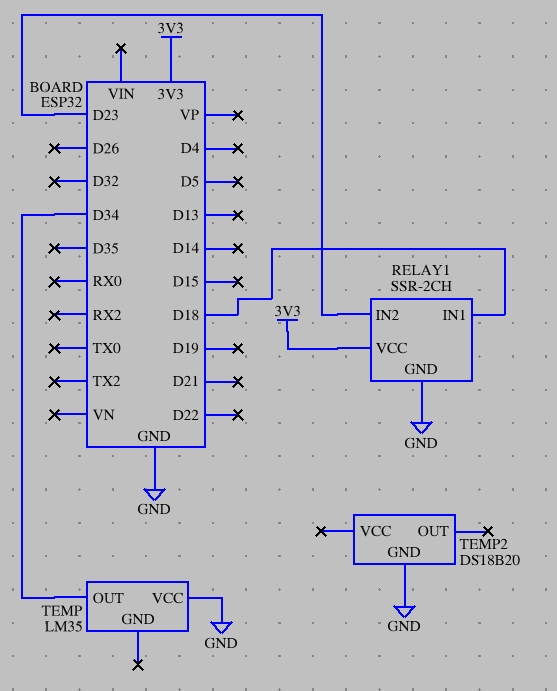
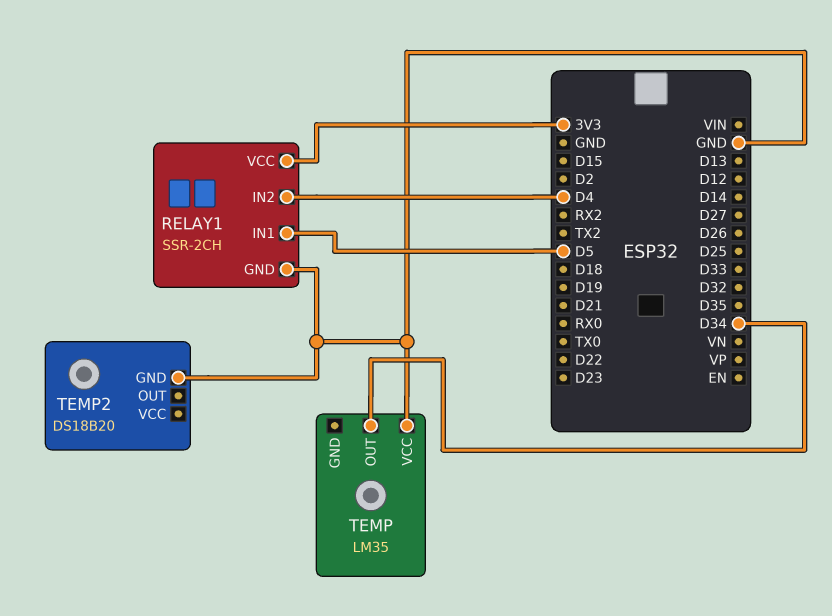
RELAY1 pin IN1: D18 -> D5
RELAY1 pin IN2: D23 -> D4

